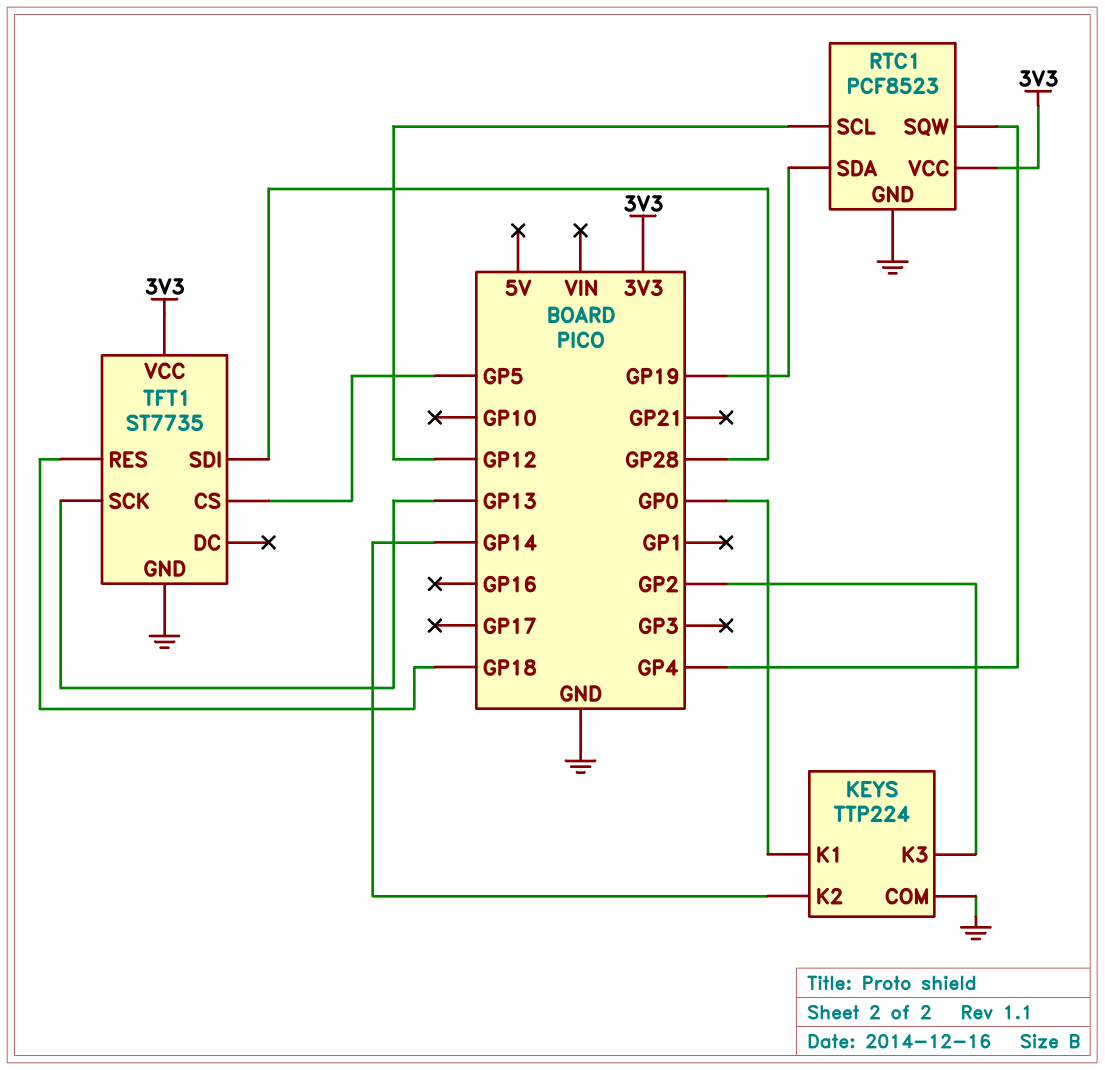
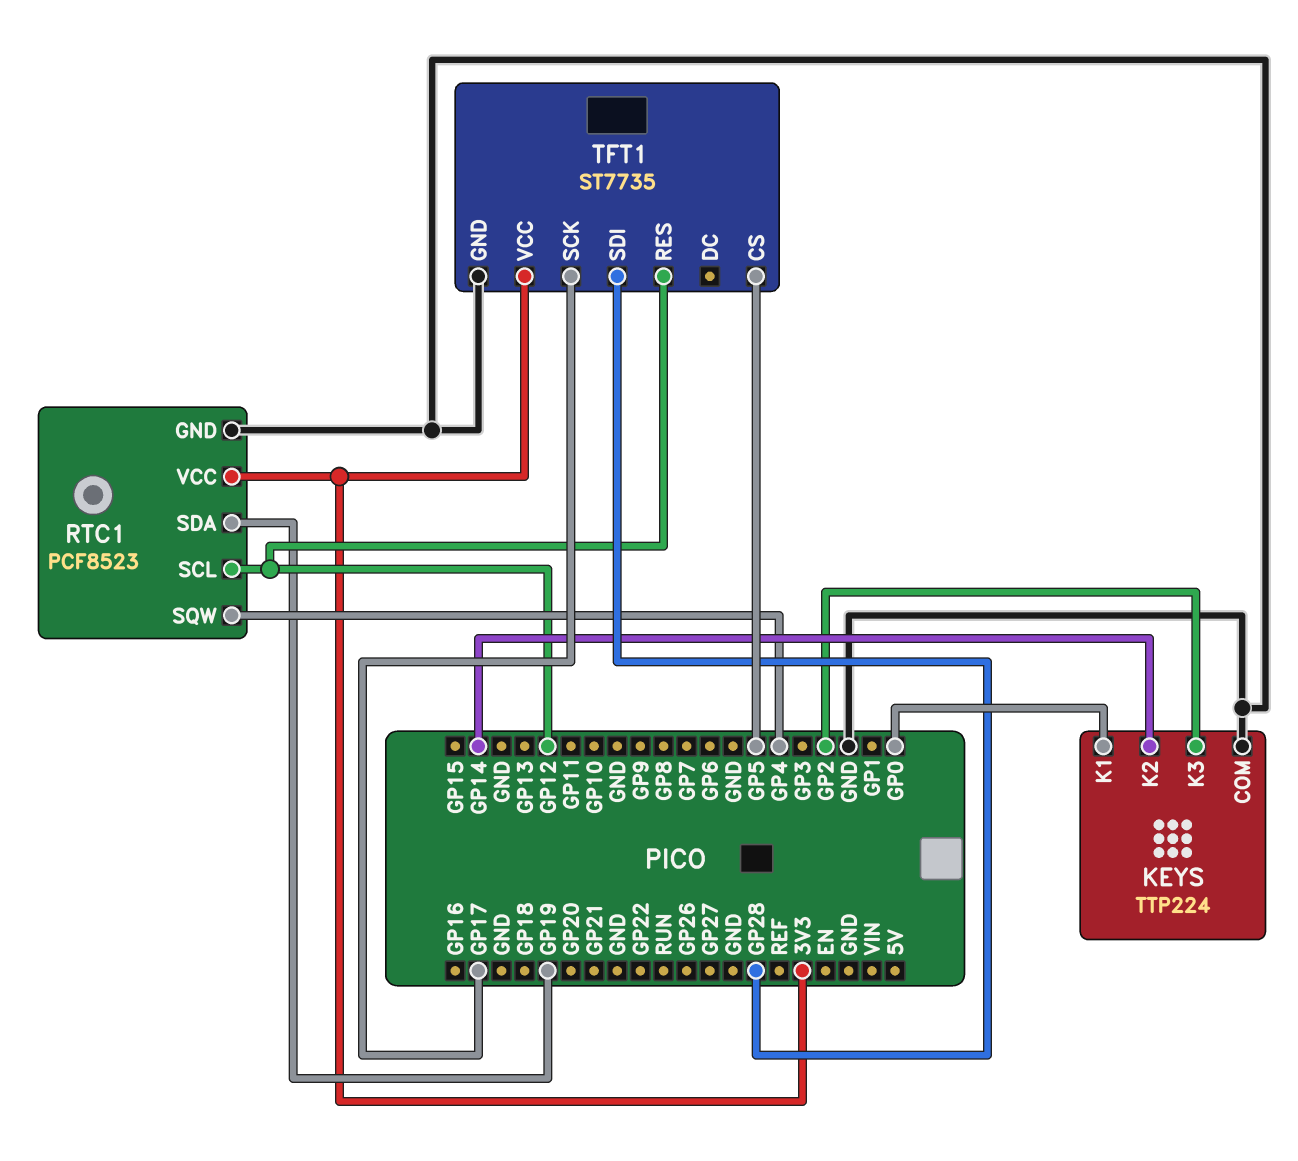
TFT1 pin RES: GP18 -> GP12
TFT1 pin SCK: GP13 -> GP17

